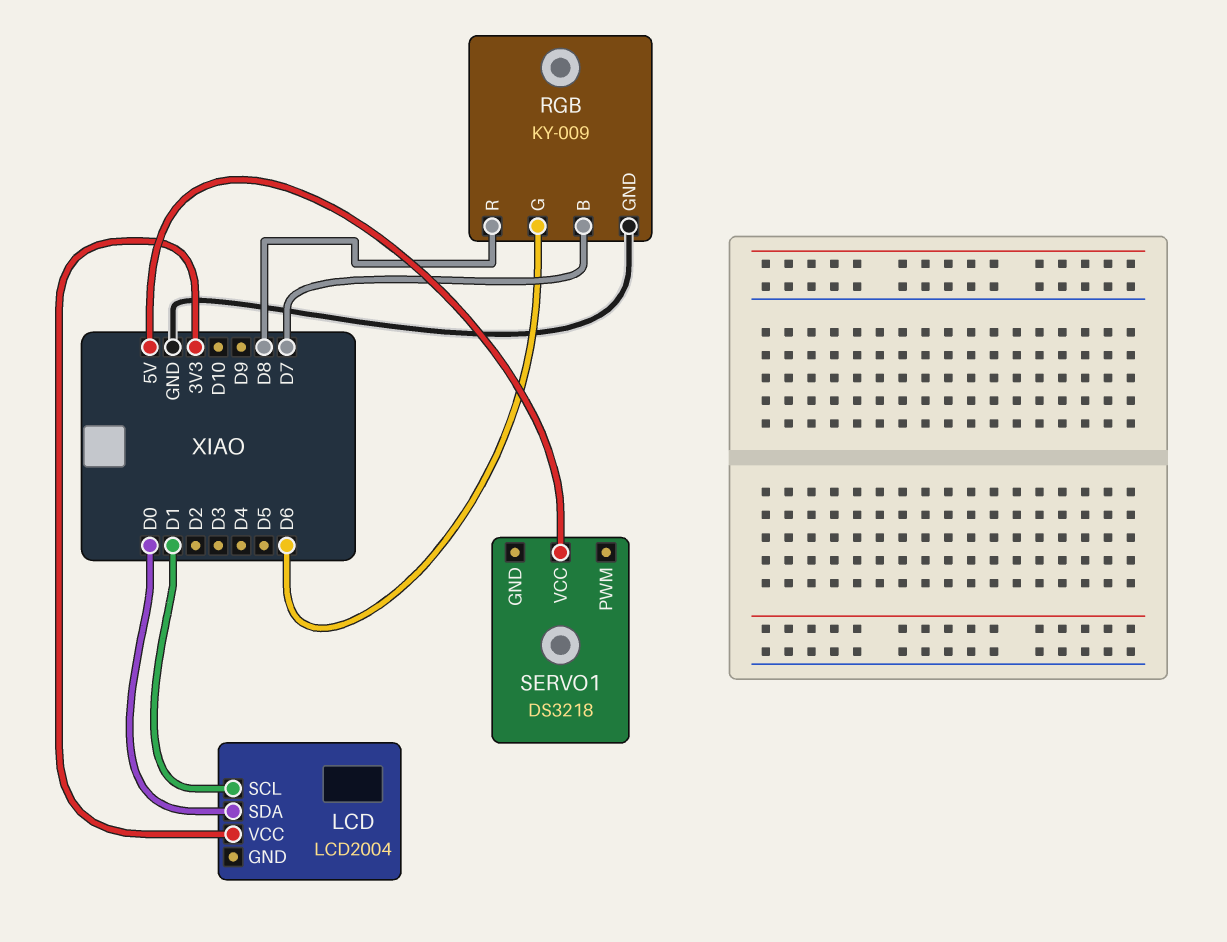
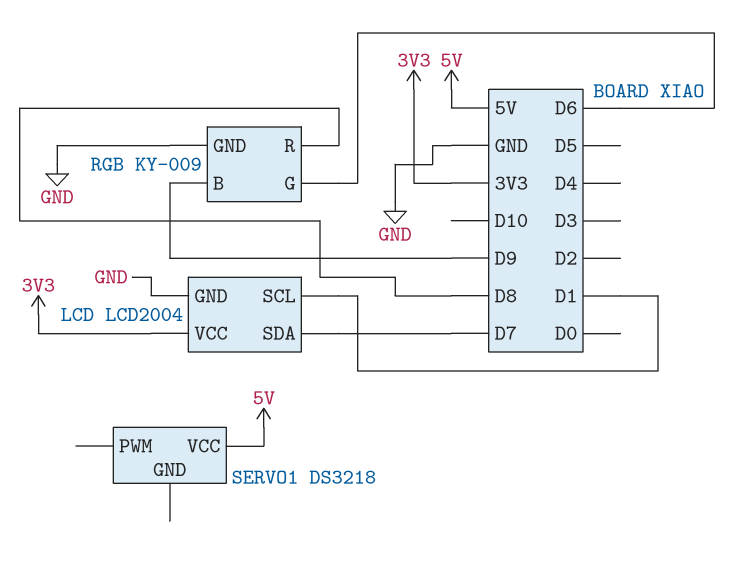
LCD pin GND: none -> GND
LCD pin SDA: D0 -> D7
RGB pin B: D7 -> D9

